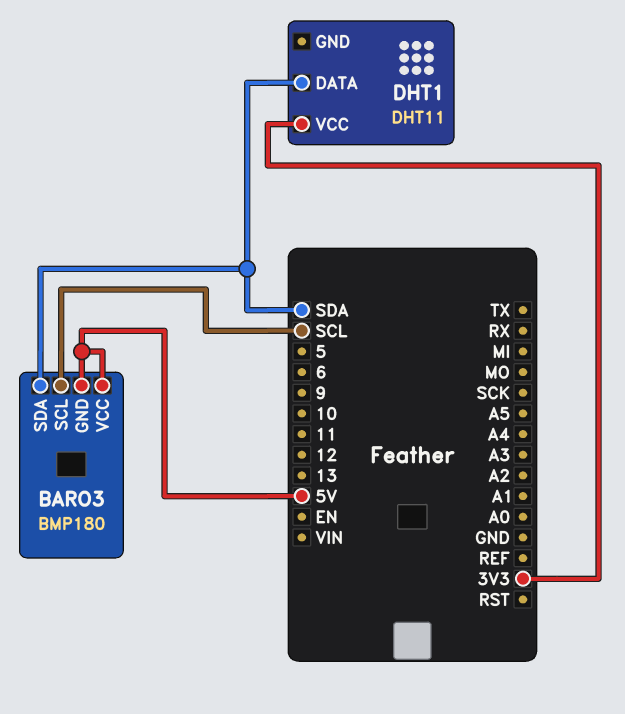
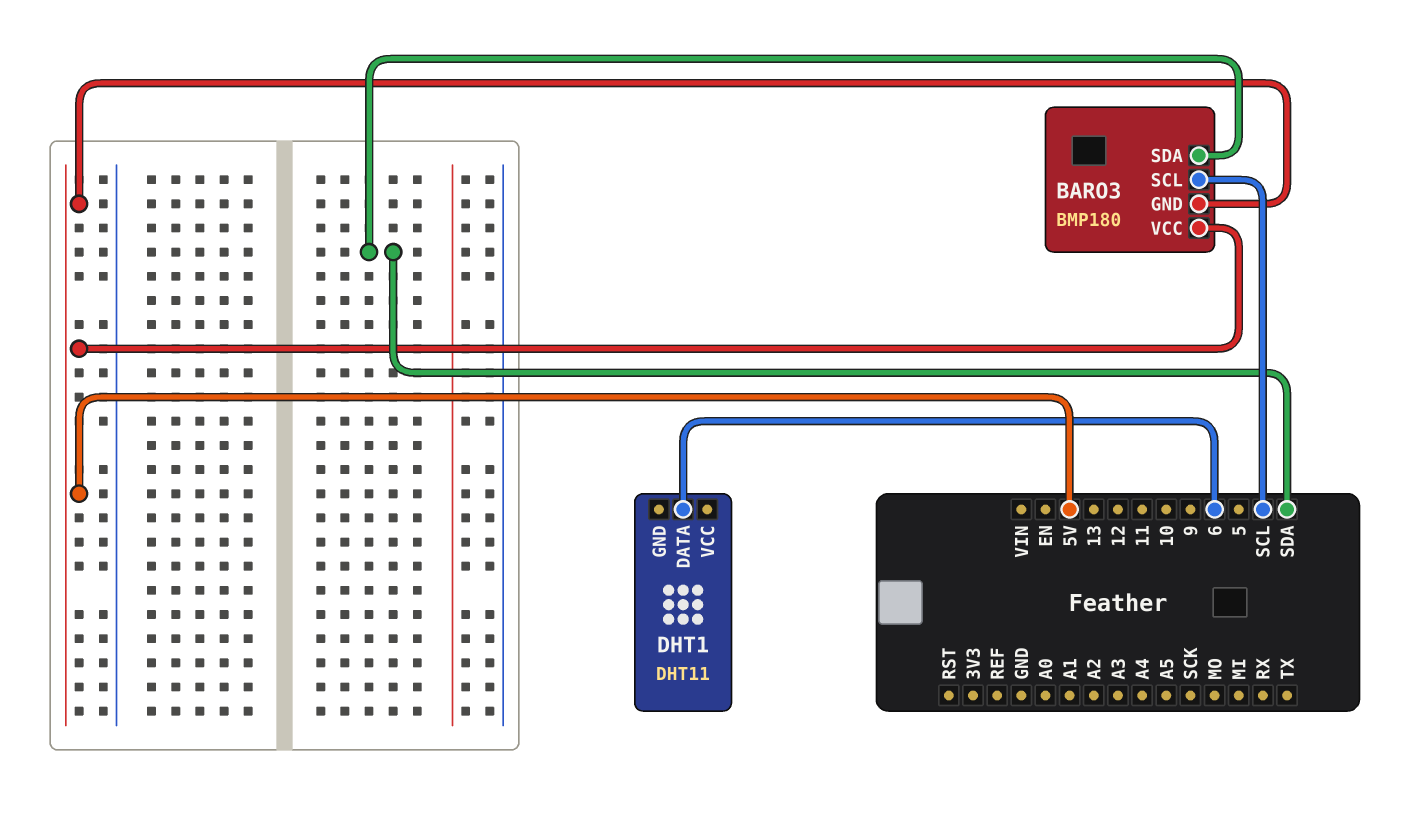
DHT1 pin DATA: SDA -> 6
DHT1 pin VCC: 3V3 -> none

